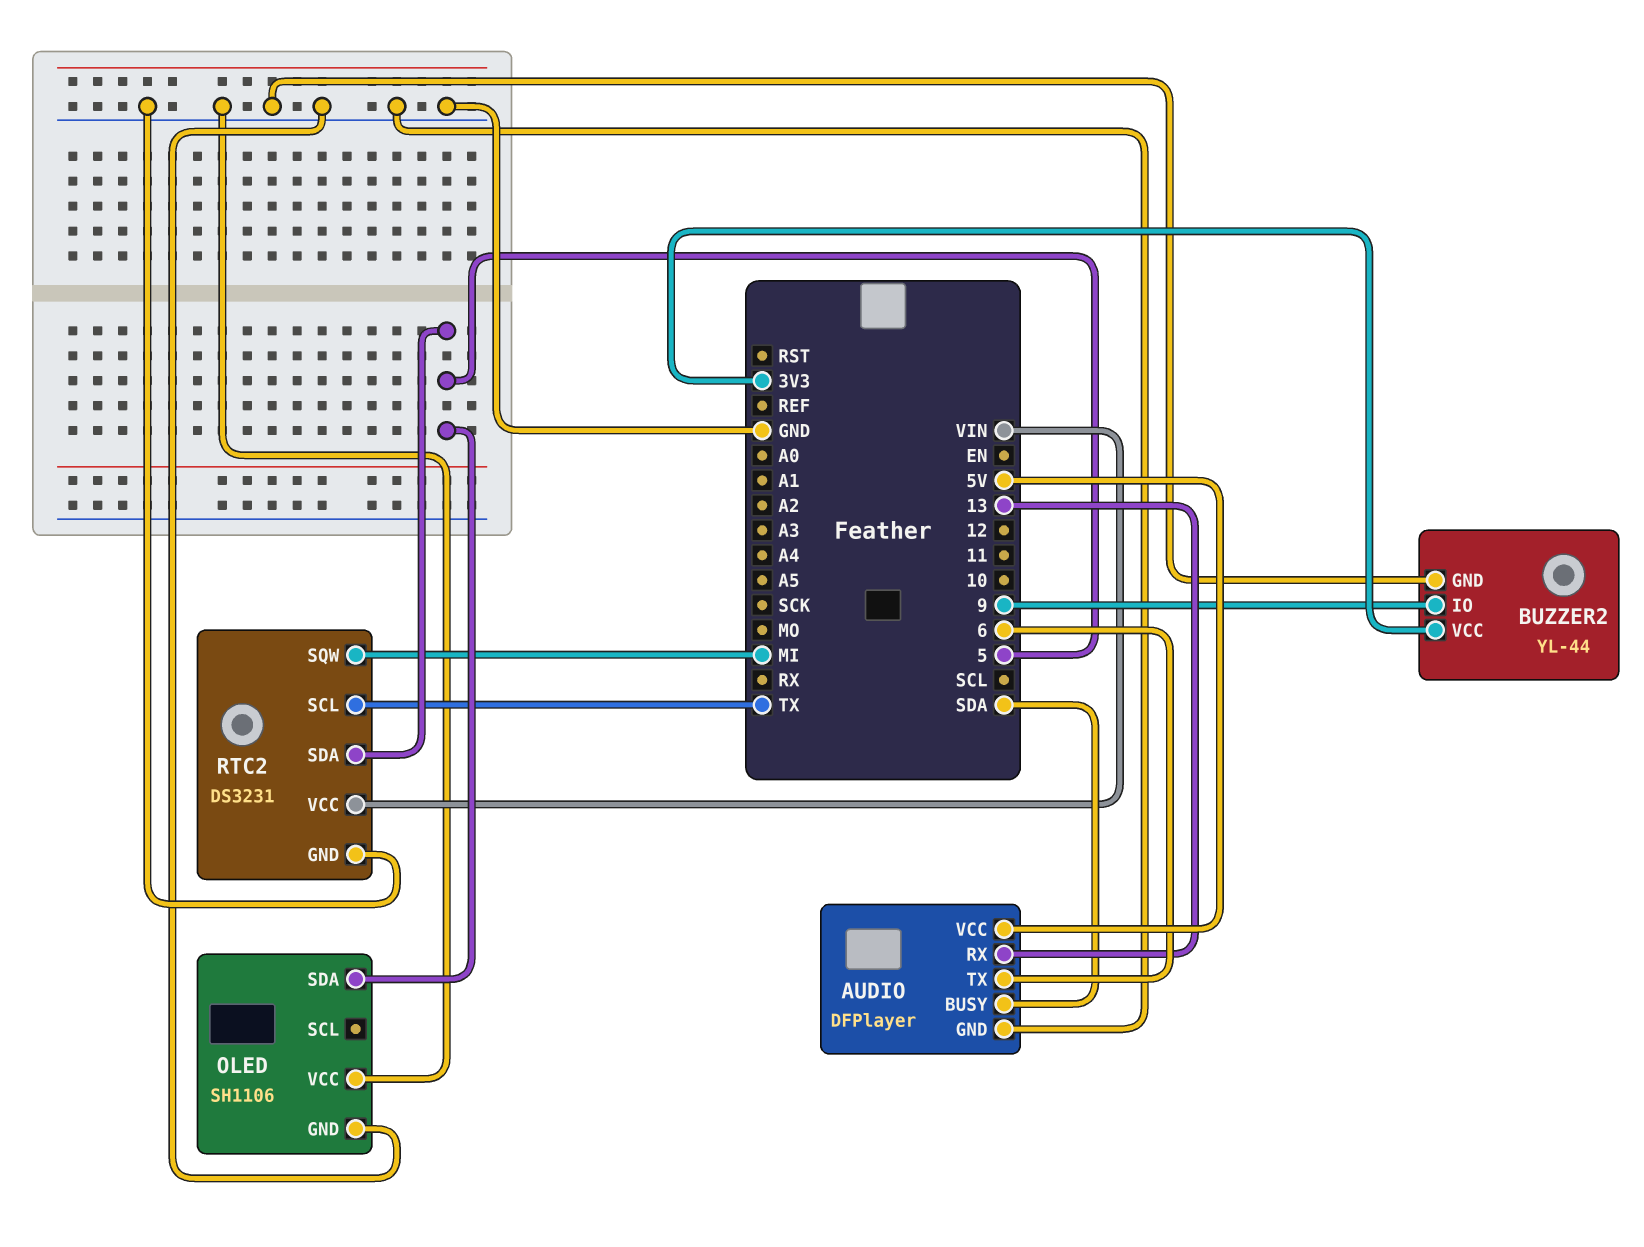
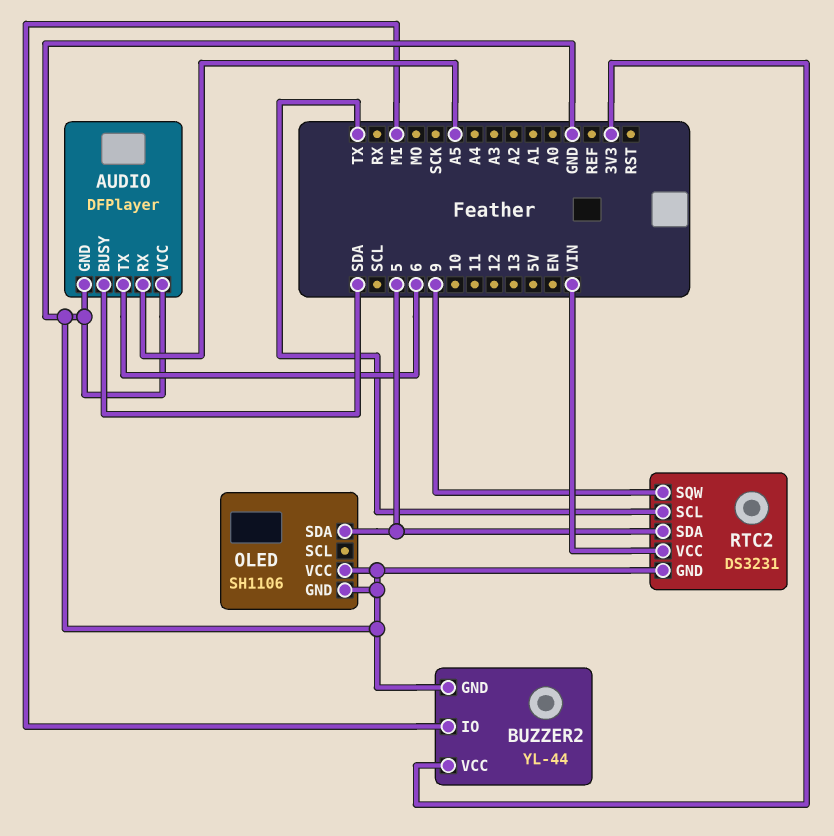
AUDIO pin RX: 13 -> A5
AUDIO pin VCC: 5V -> GND
BUZZER2 pin IO: 9 -> MI
RTC2 pin SQW: MI -> 9

